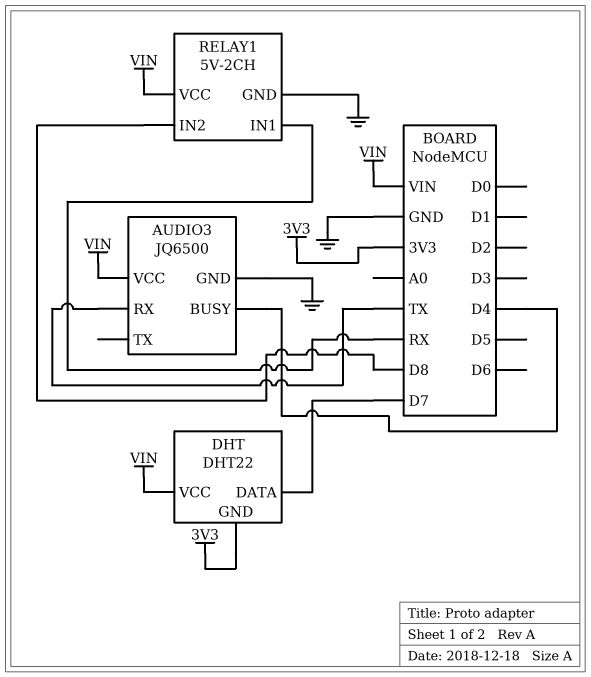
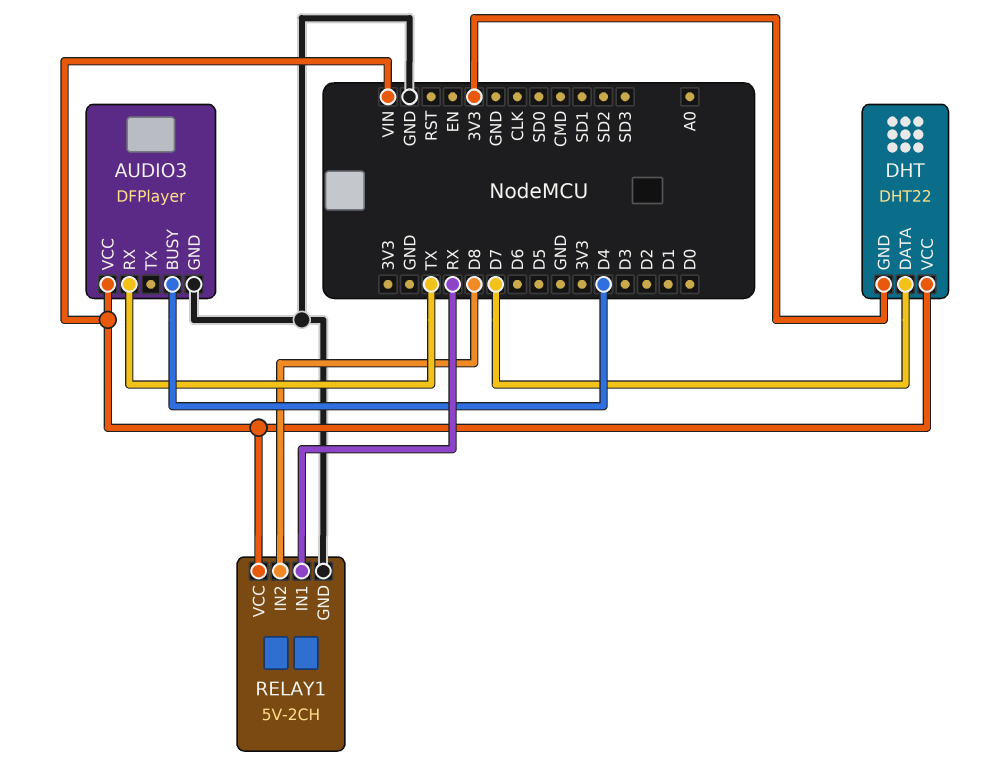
AUDIO3: JQ6500 -> DFPlayer

